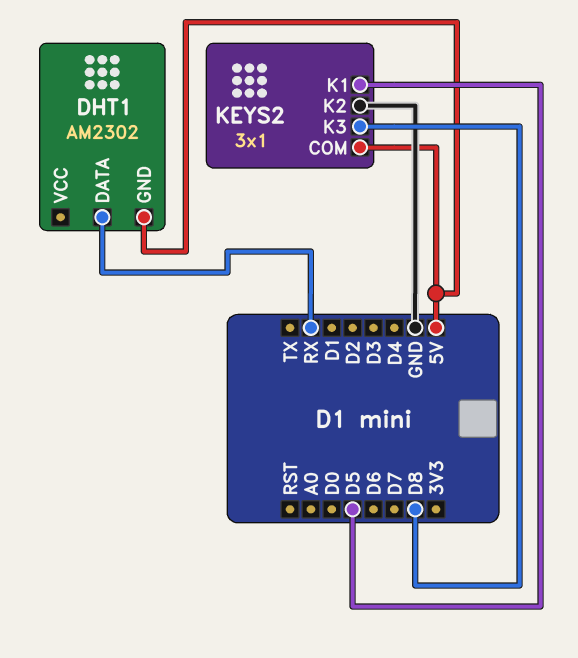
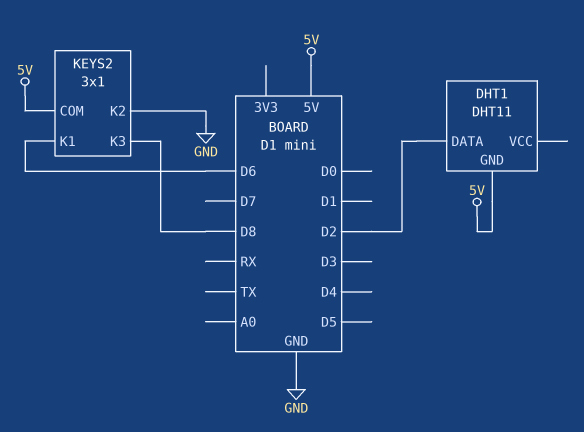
DHT1: AM2302 -> DHT11
DHT1 pin DATA: RX -> D2
KEYS2 pin K1: D5 -> D6

